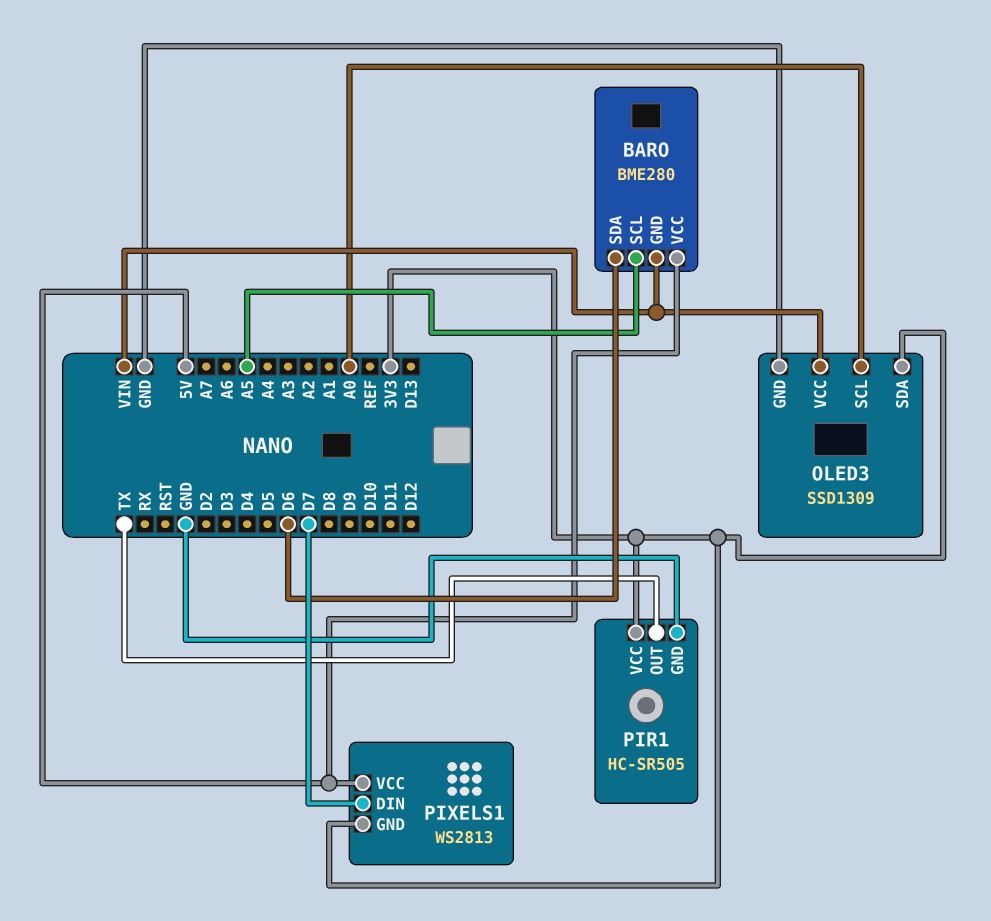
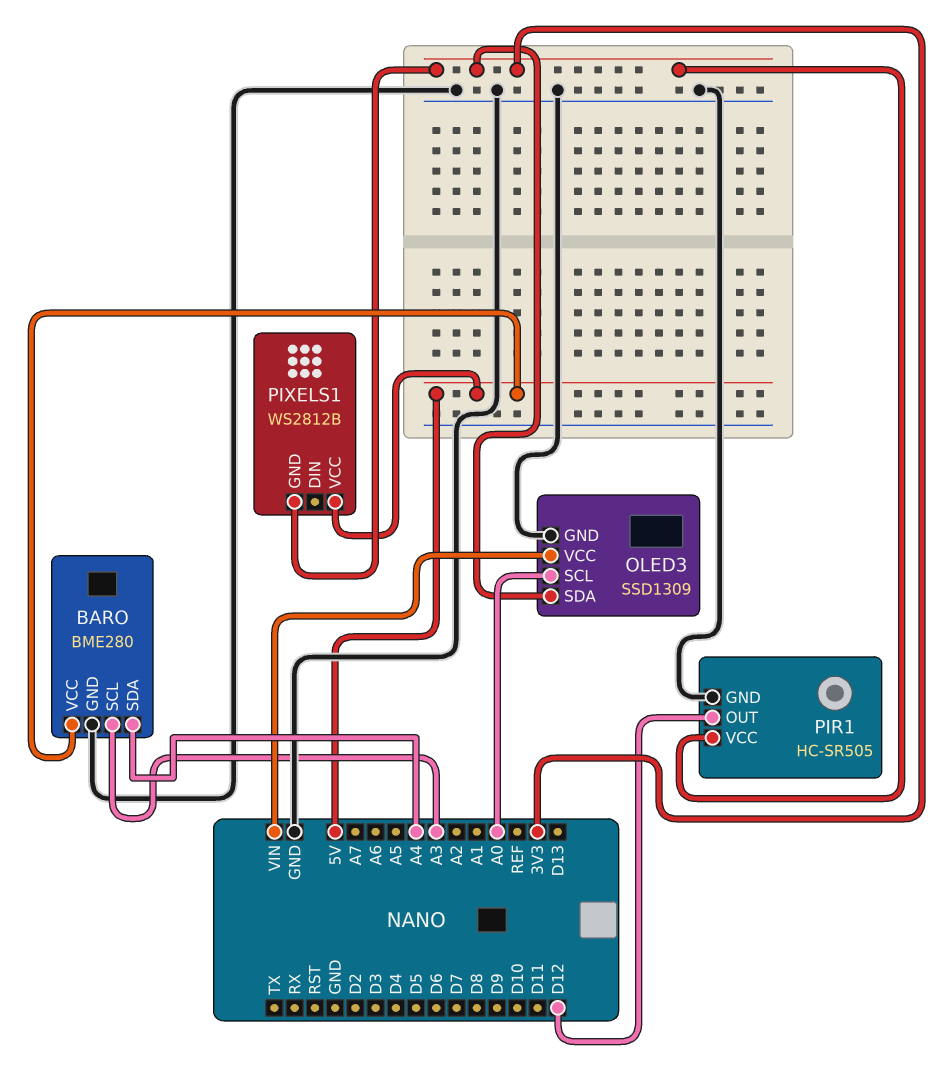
BARO pin GND: VIN -> GND
BARO pin SCL: A5 -> A3
BARO pin SDA: D6 -> A4
PIR1 pin OUT: TX -> D12
PIXELS1: WS2813 -> WS2812B
PIXELS1 pin DIN: D7 -> none

